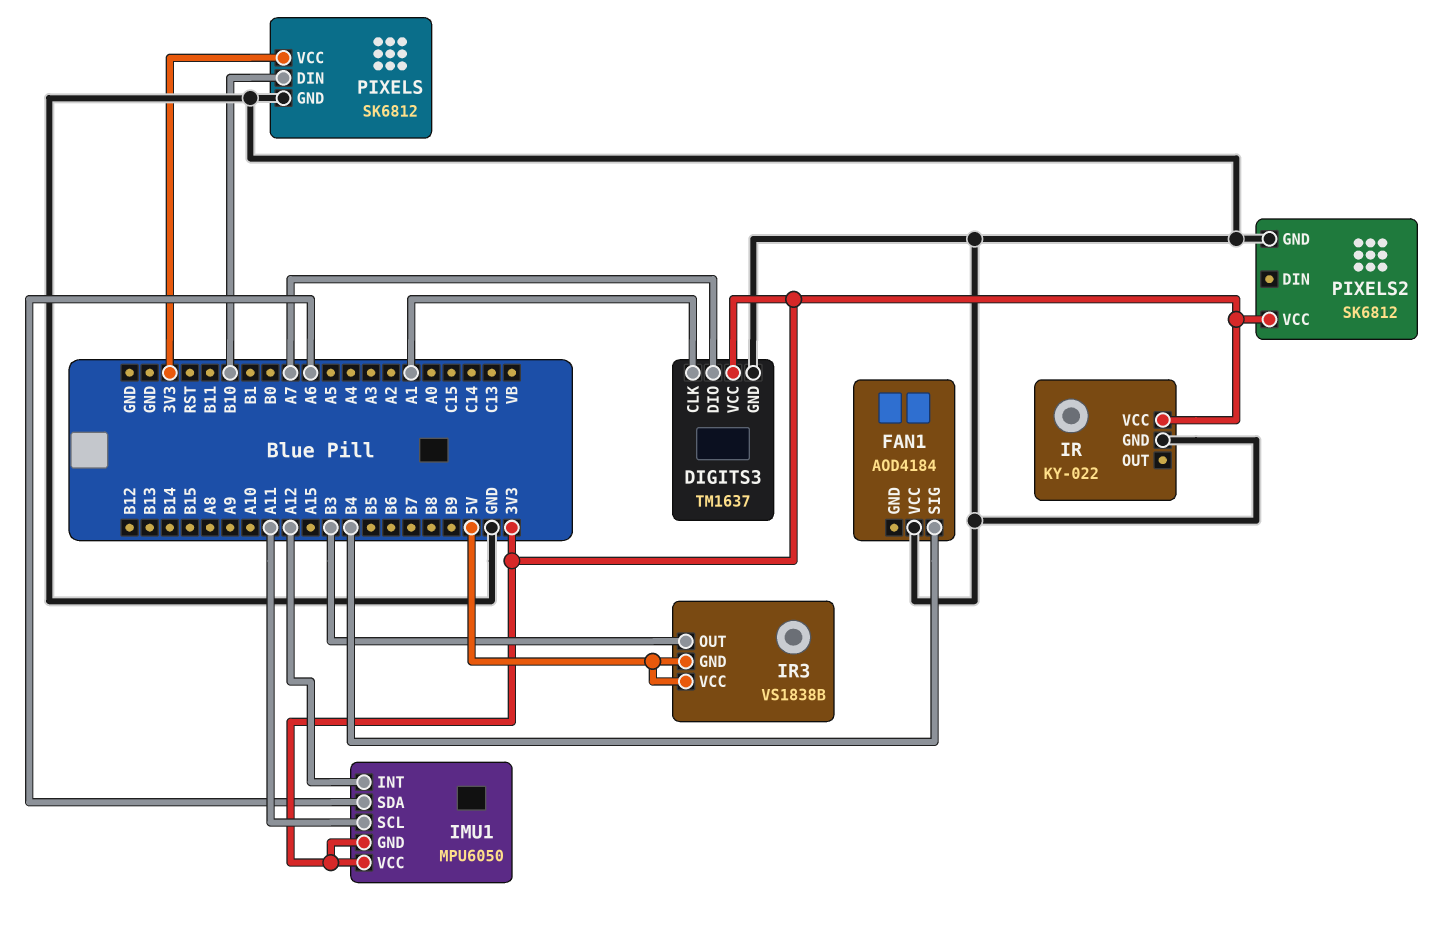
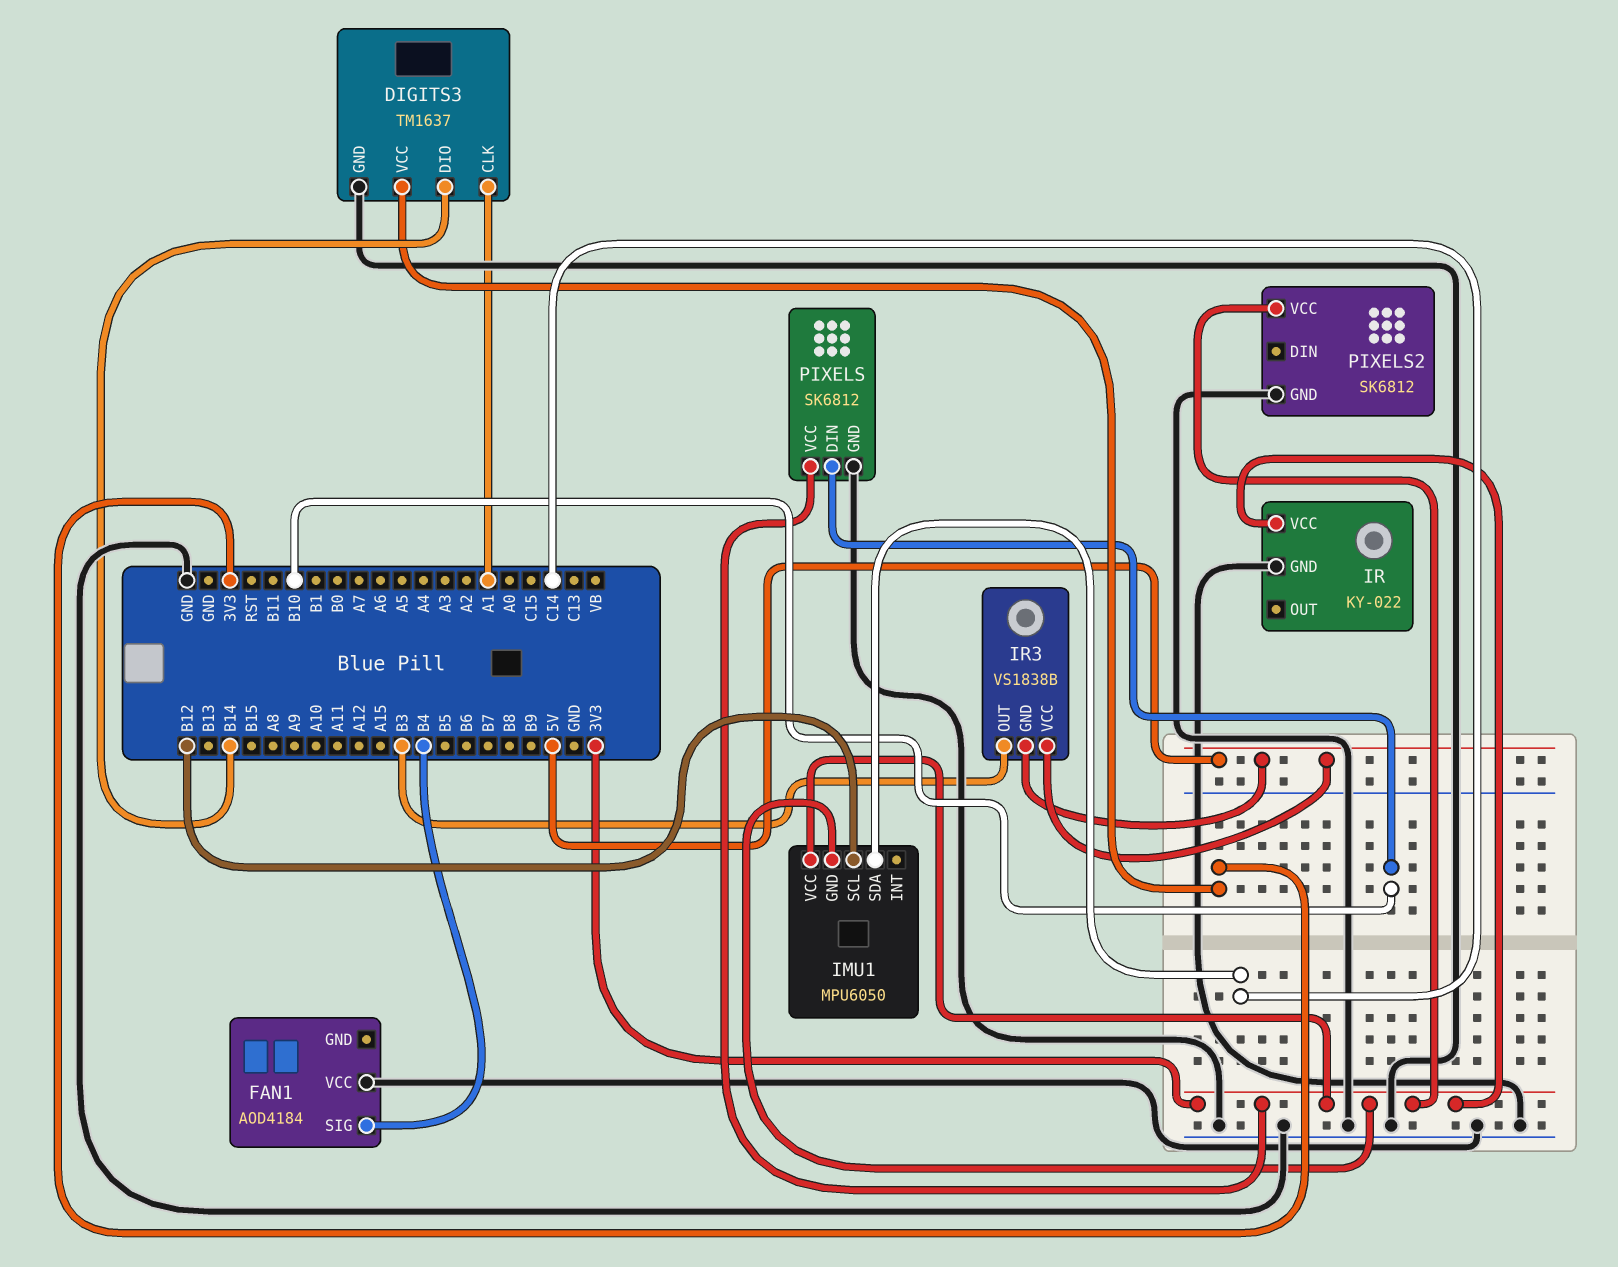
DIGITS3 pin DIO: A7 -> B14
IMU1 pin INT: A12 -> none
IMU1 pin SCL: A11 -> B12
IMU1 pin SDA: A6 -> C14

